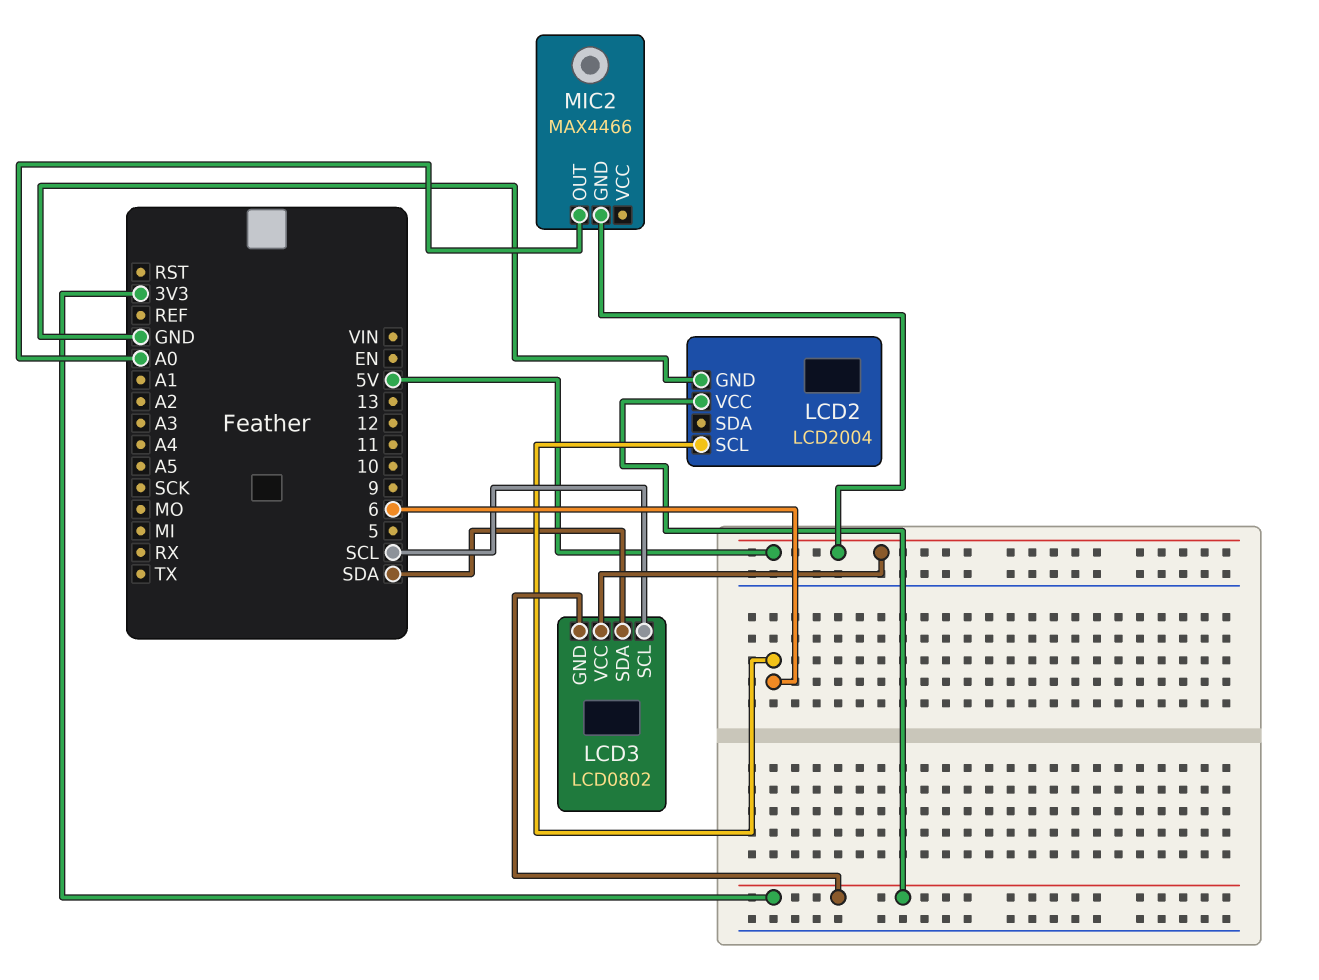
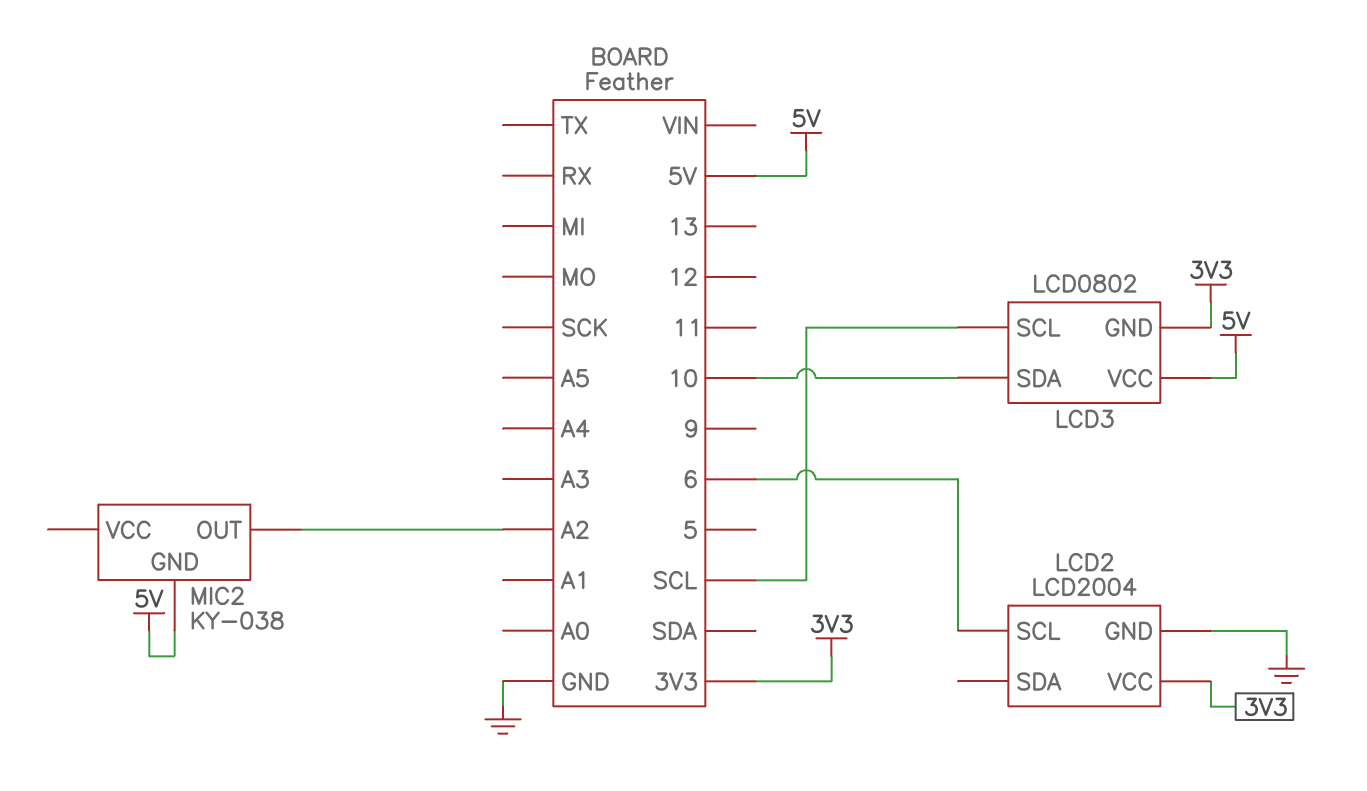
LCD3 pin SDA: SDA -> 10
MIC2: MAX4466 -> KY-038
MIC2 pin OUT: A0 -> A2

